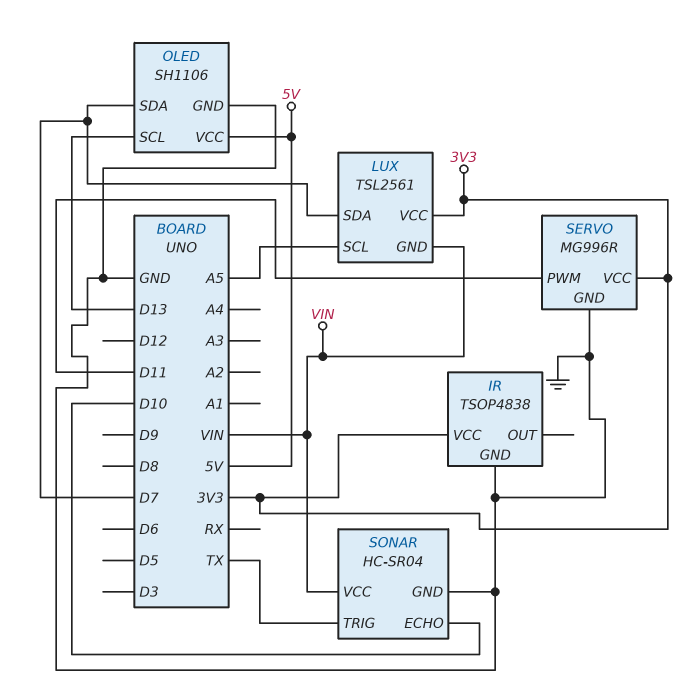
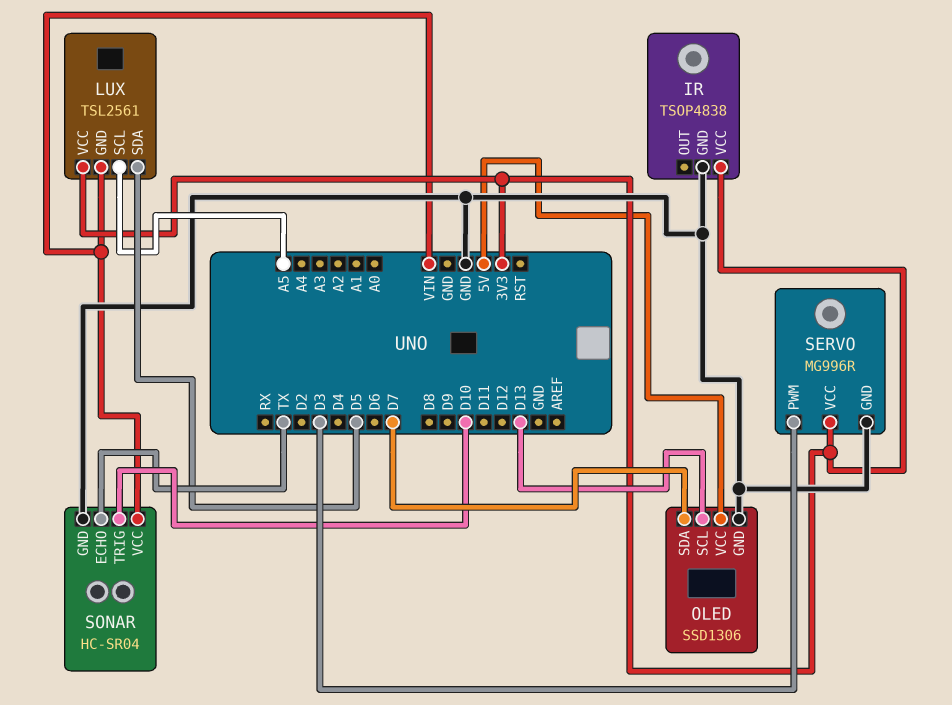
LUX pin SDA: D7 -> D5
OLED: SH1106 -> SSD1306
SERVO pin PWM: D11 -> D3
SONAR pin ECHO: D10 -> TX
SONAR pin TRIG: TX -> D10

